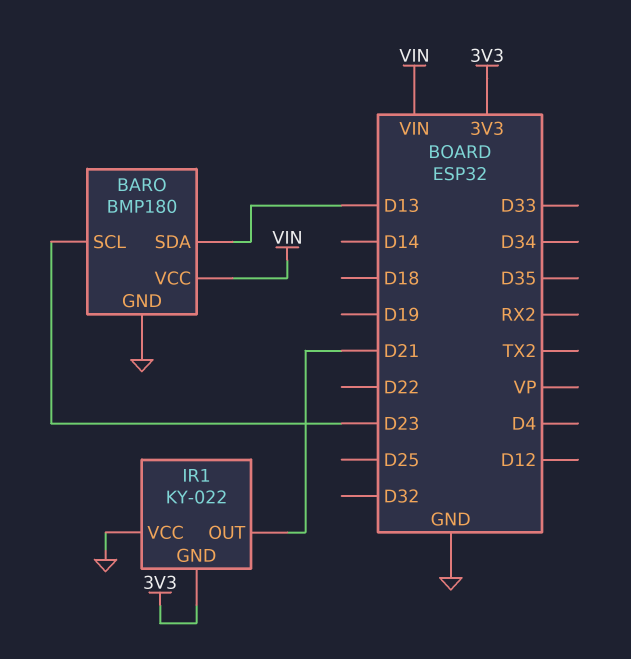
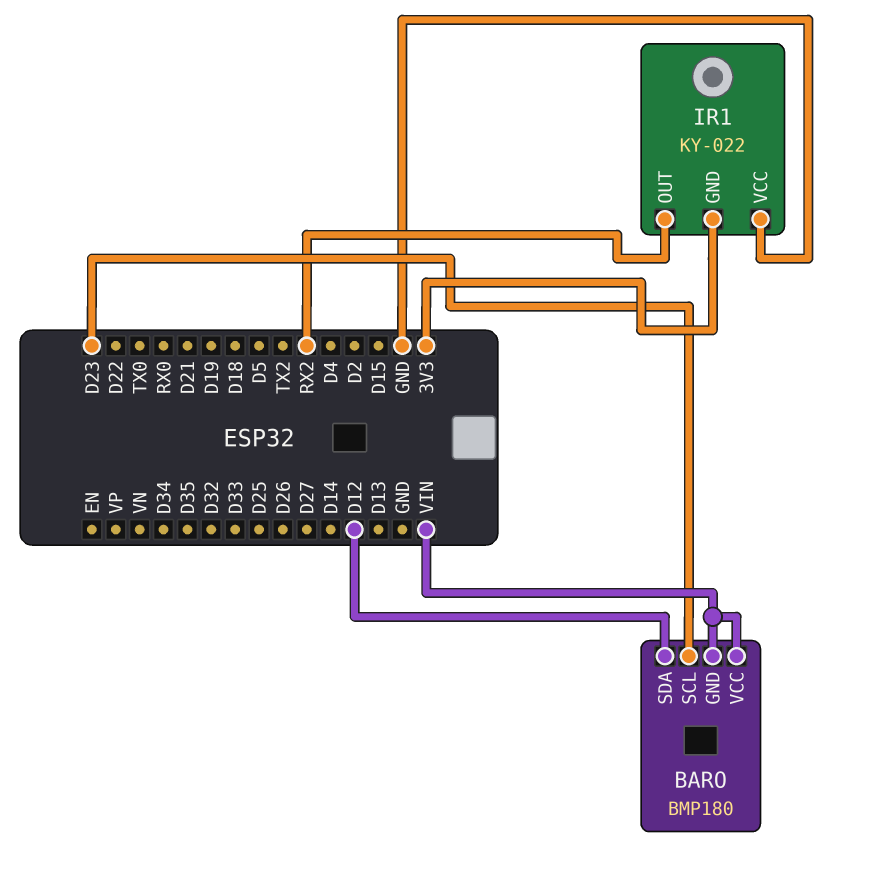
BARO pin GND: GND -> VIN
BARO pin SDA: D13 -> D12
IR1 pin OUT: D21 -> RX2

